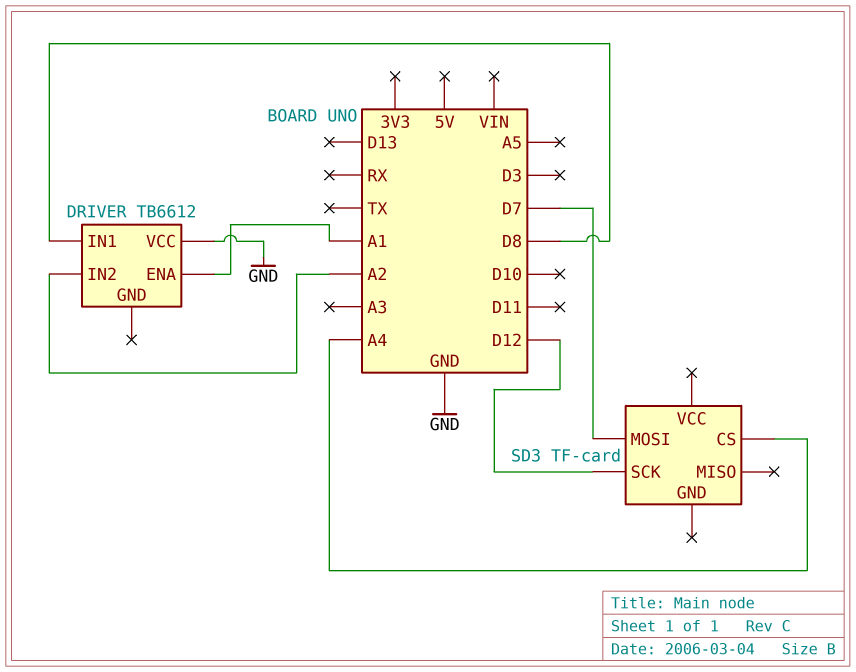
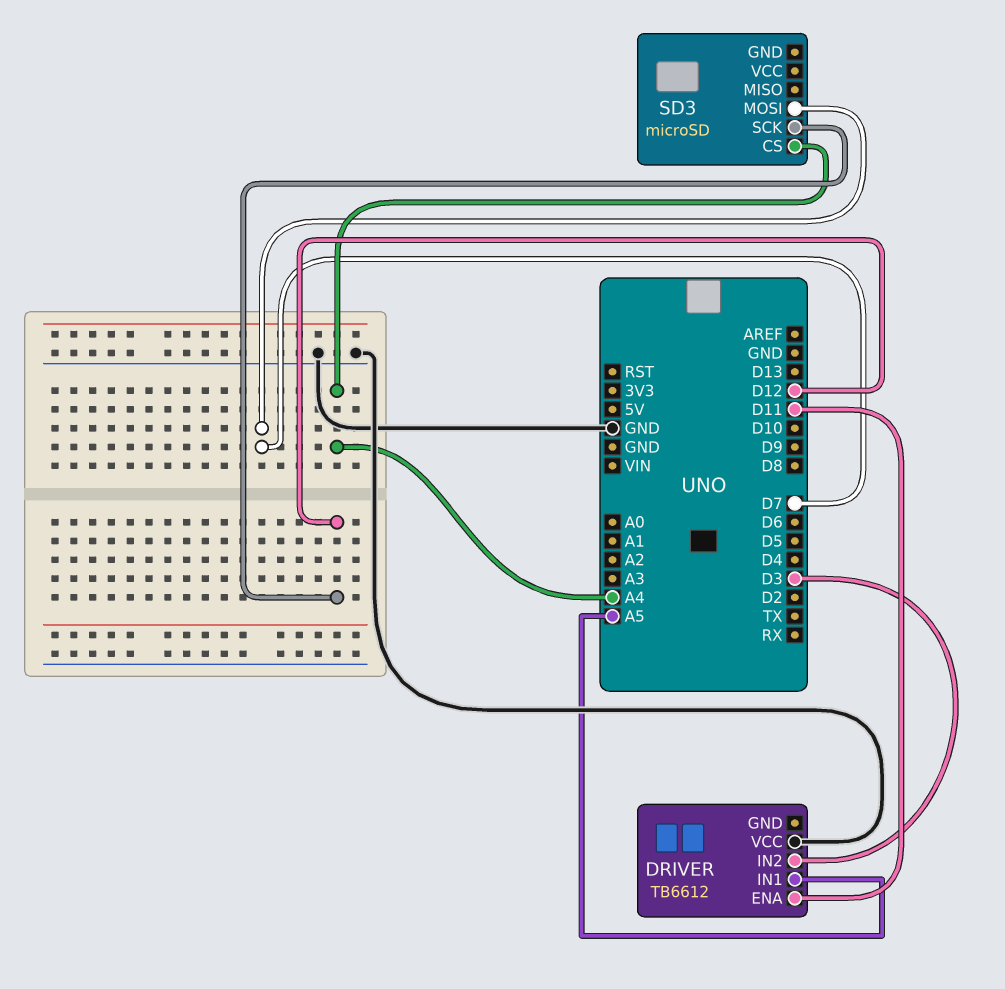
DRIVER pin ENA: A1 -> D11
DRIVER pin IN1: D8 -> A5
DRIVER pin IN2: A2 -> D3
SD3: TF-card -> microSD

